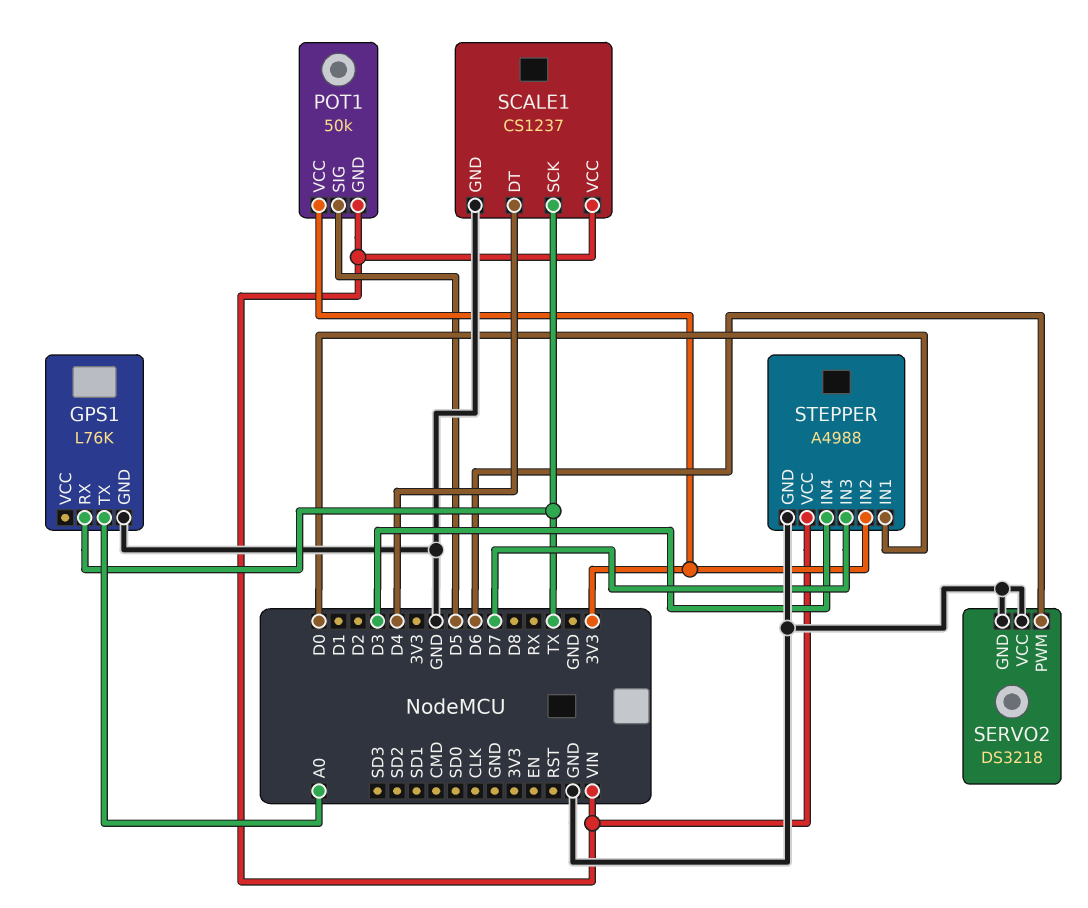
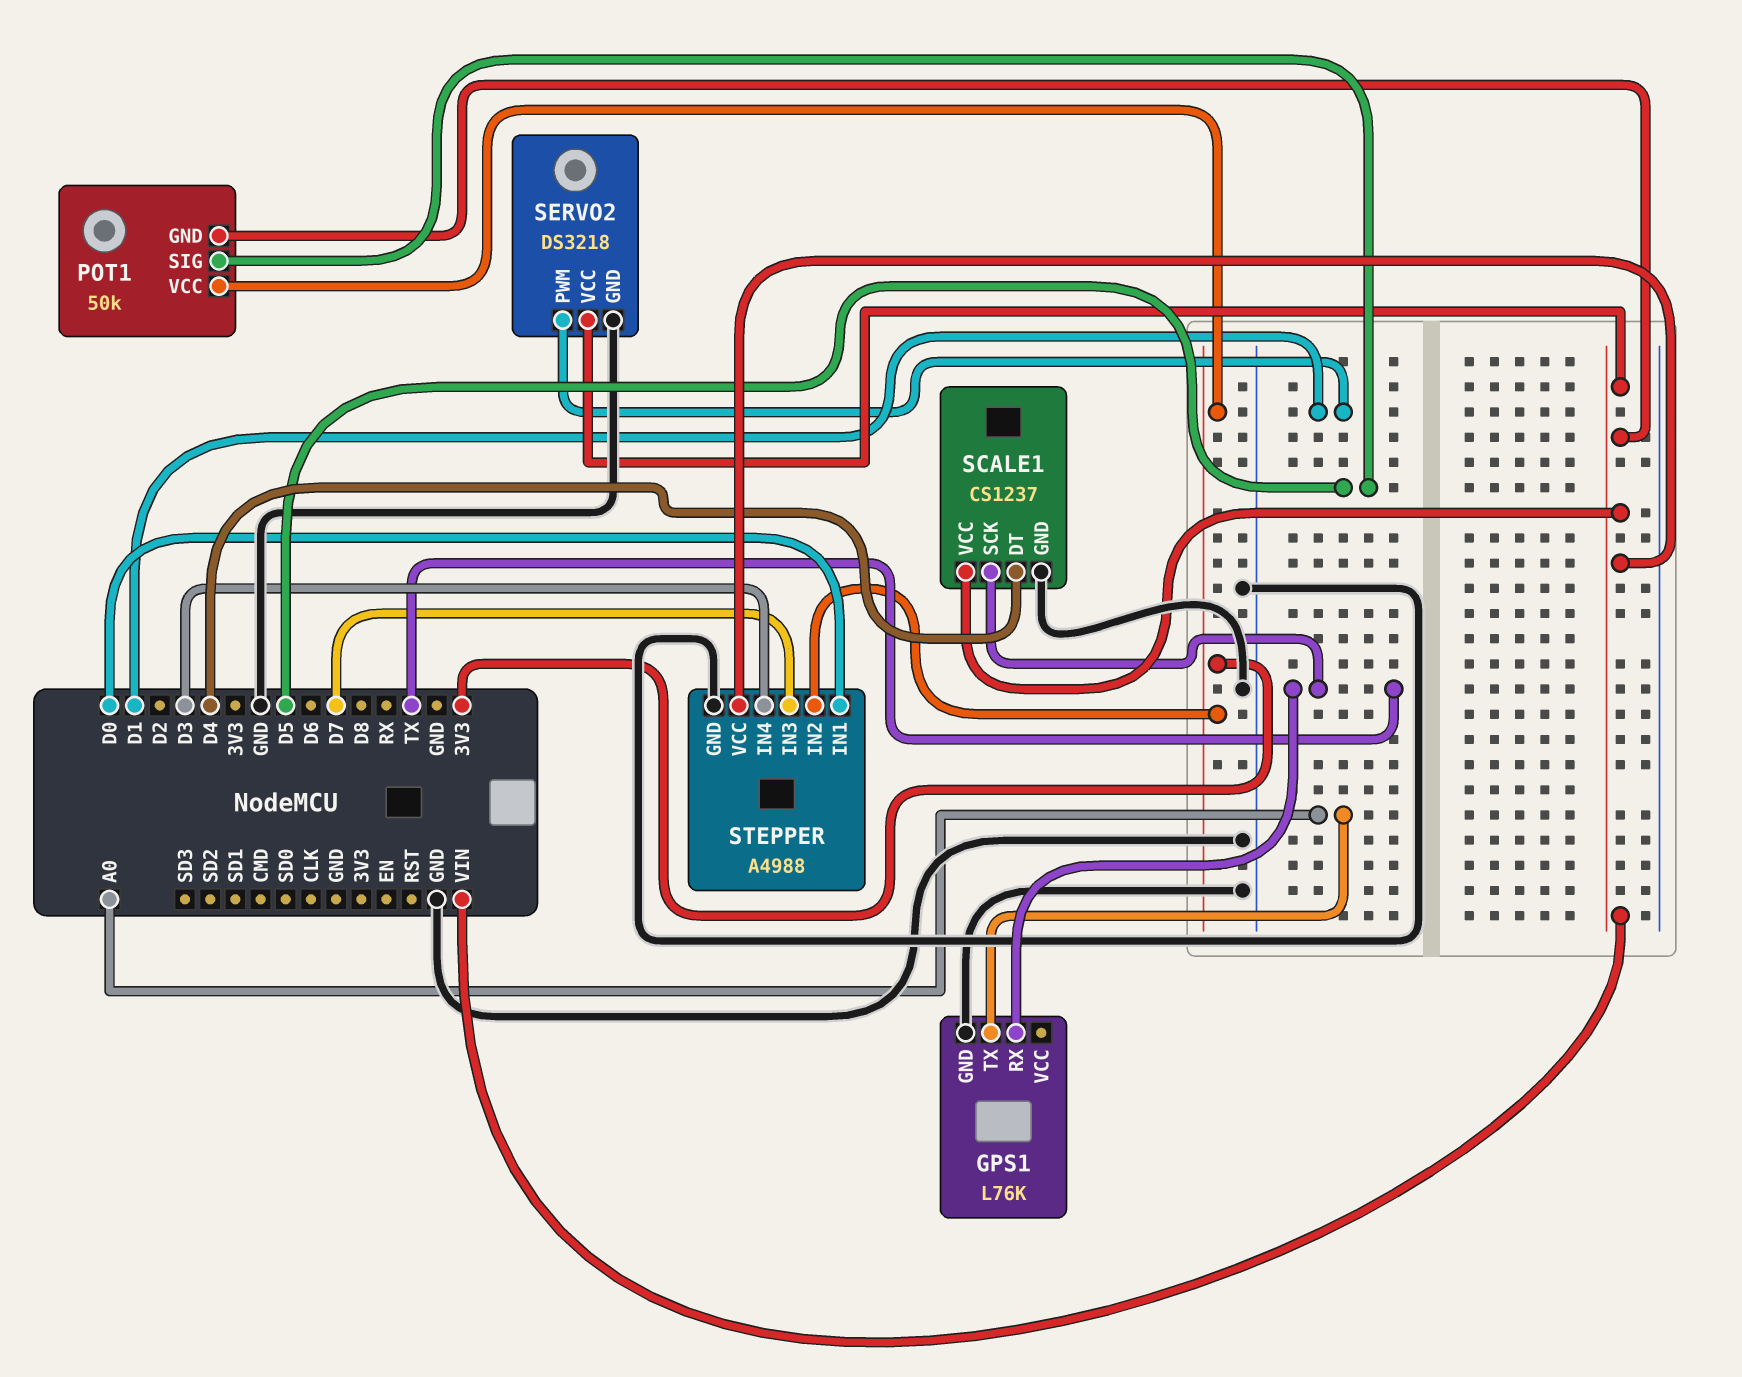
SERVO2 pin PWM: D6 -> D1
SERVO2 pin VCC: GND -> VIN

